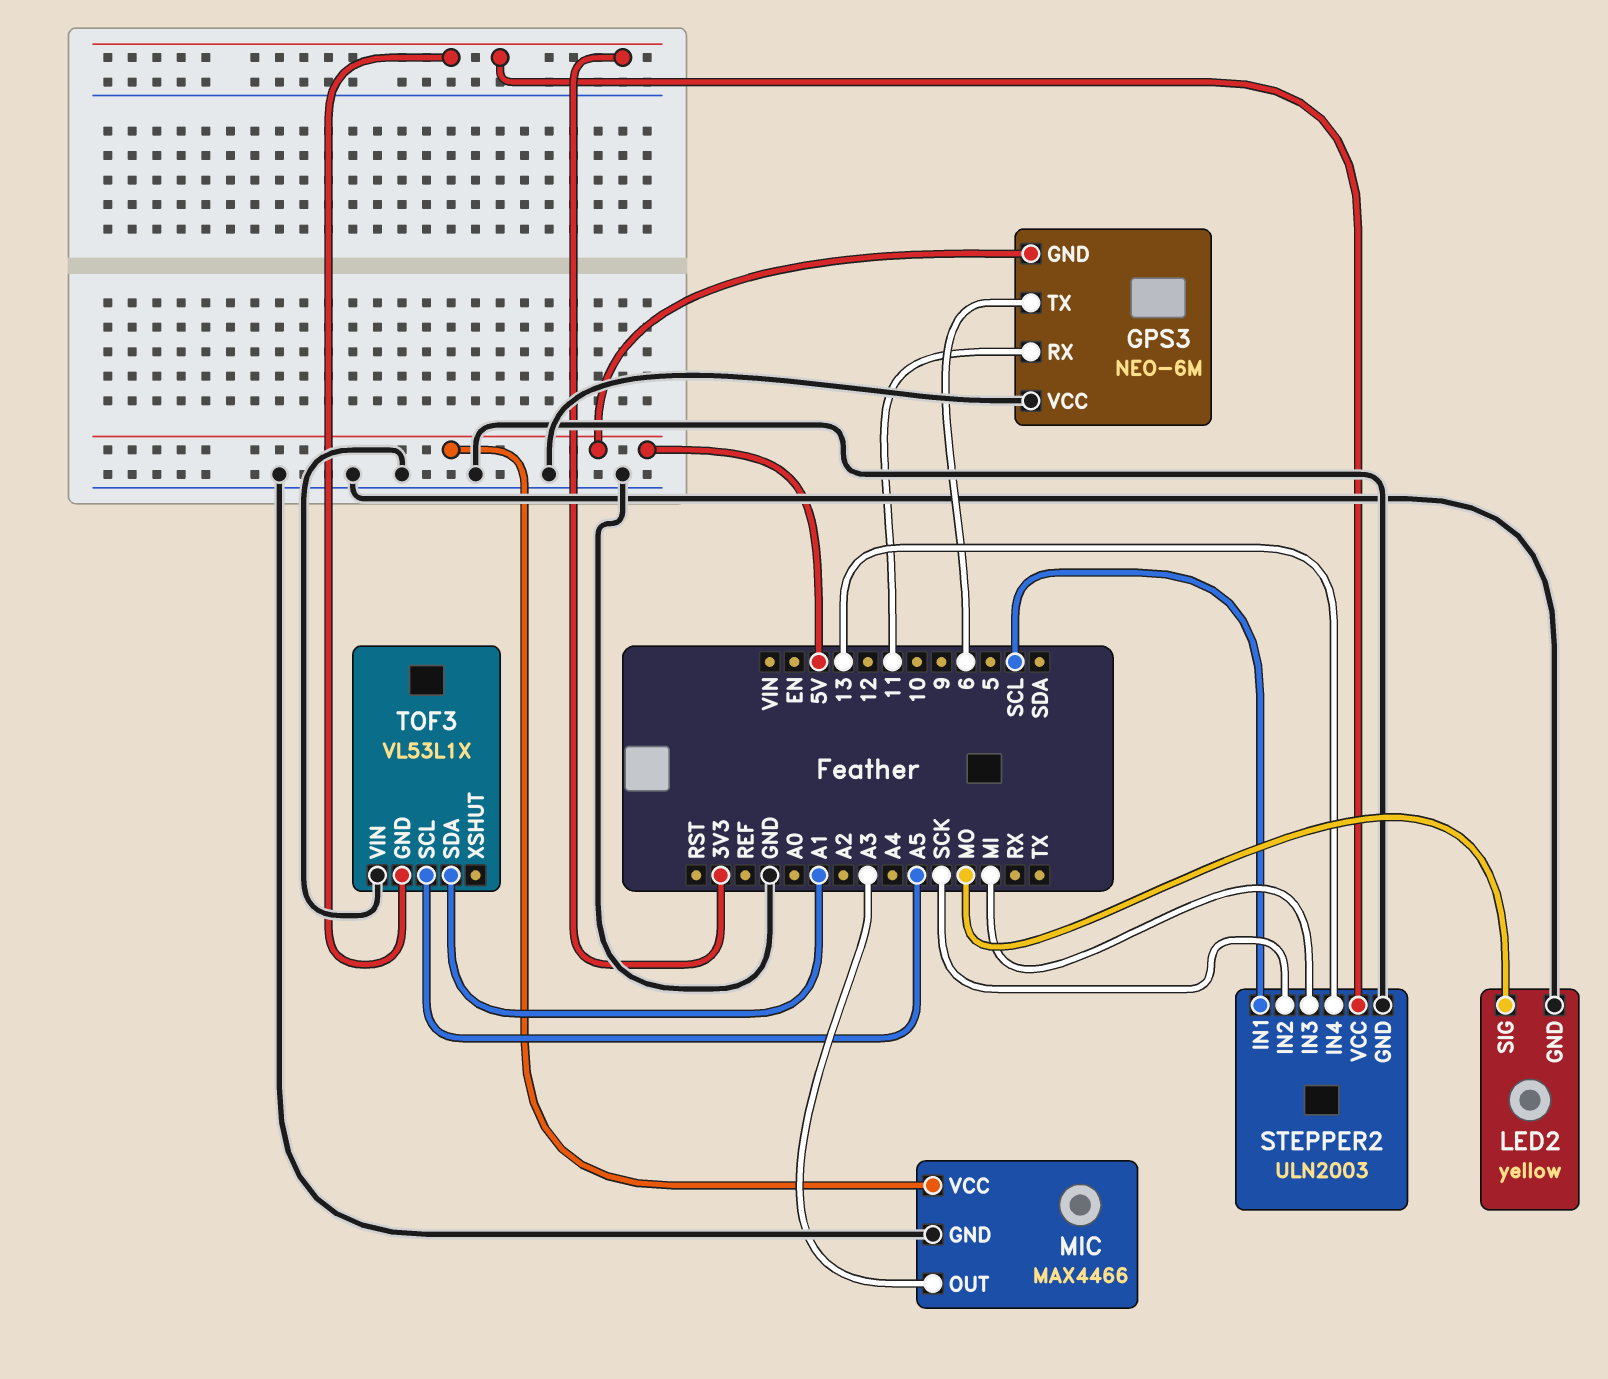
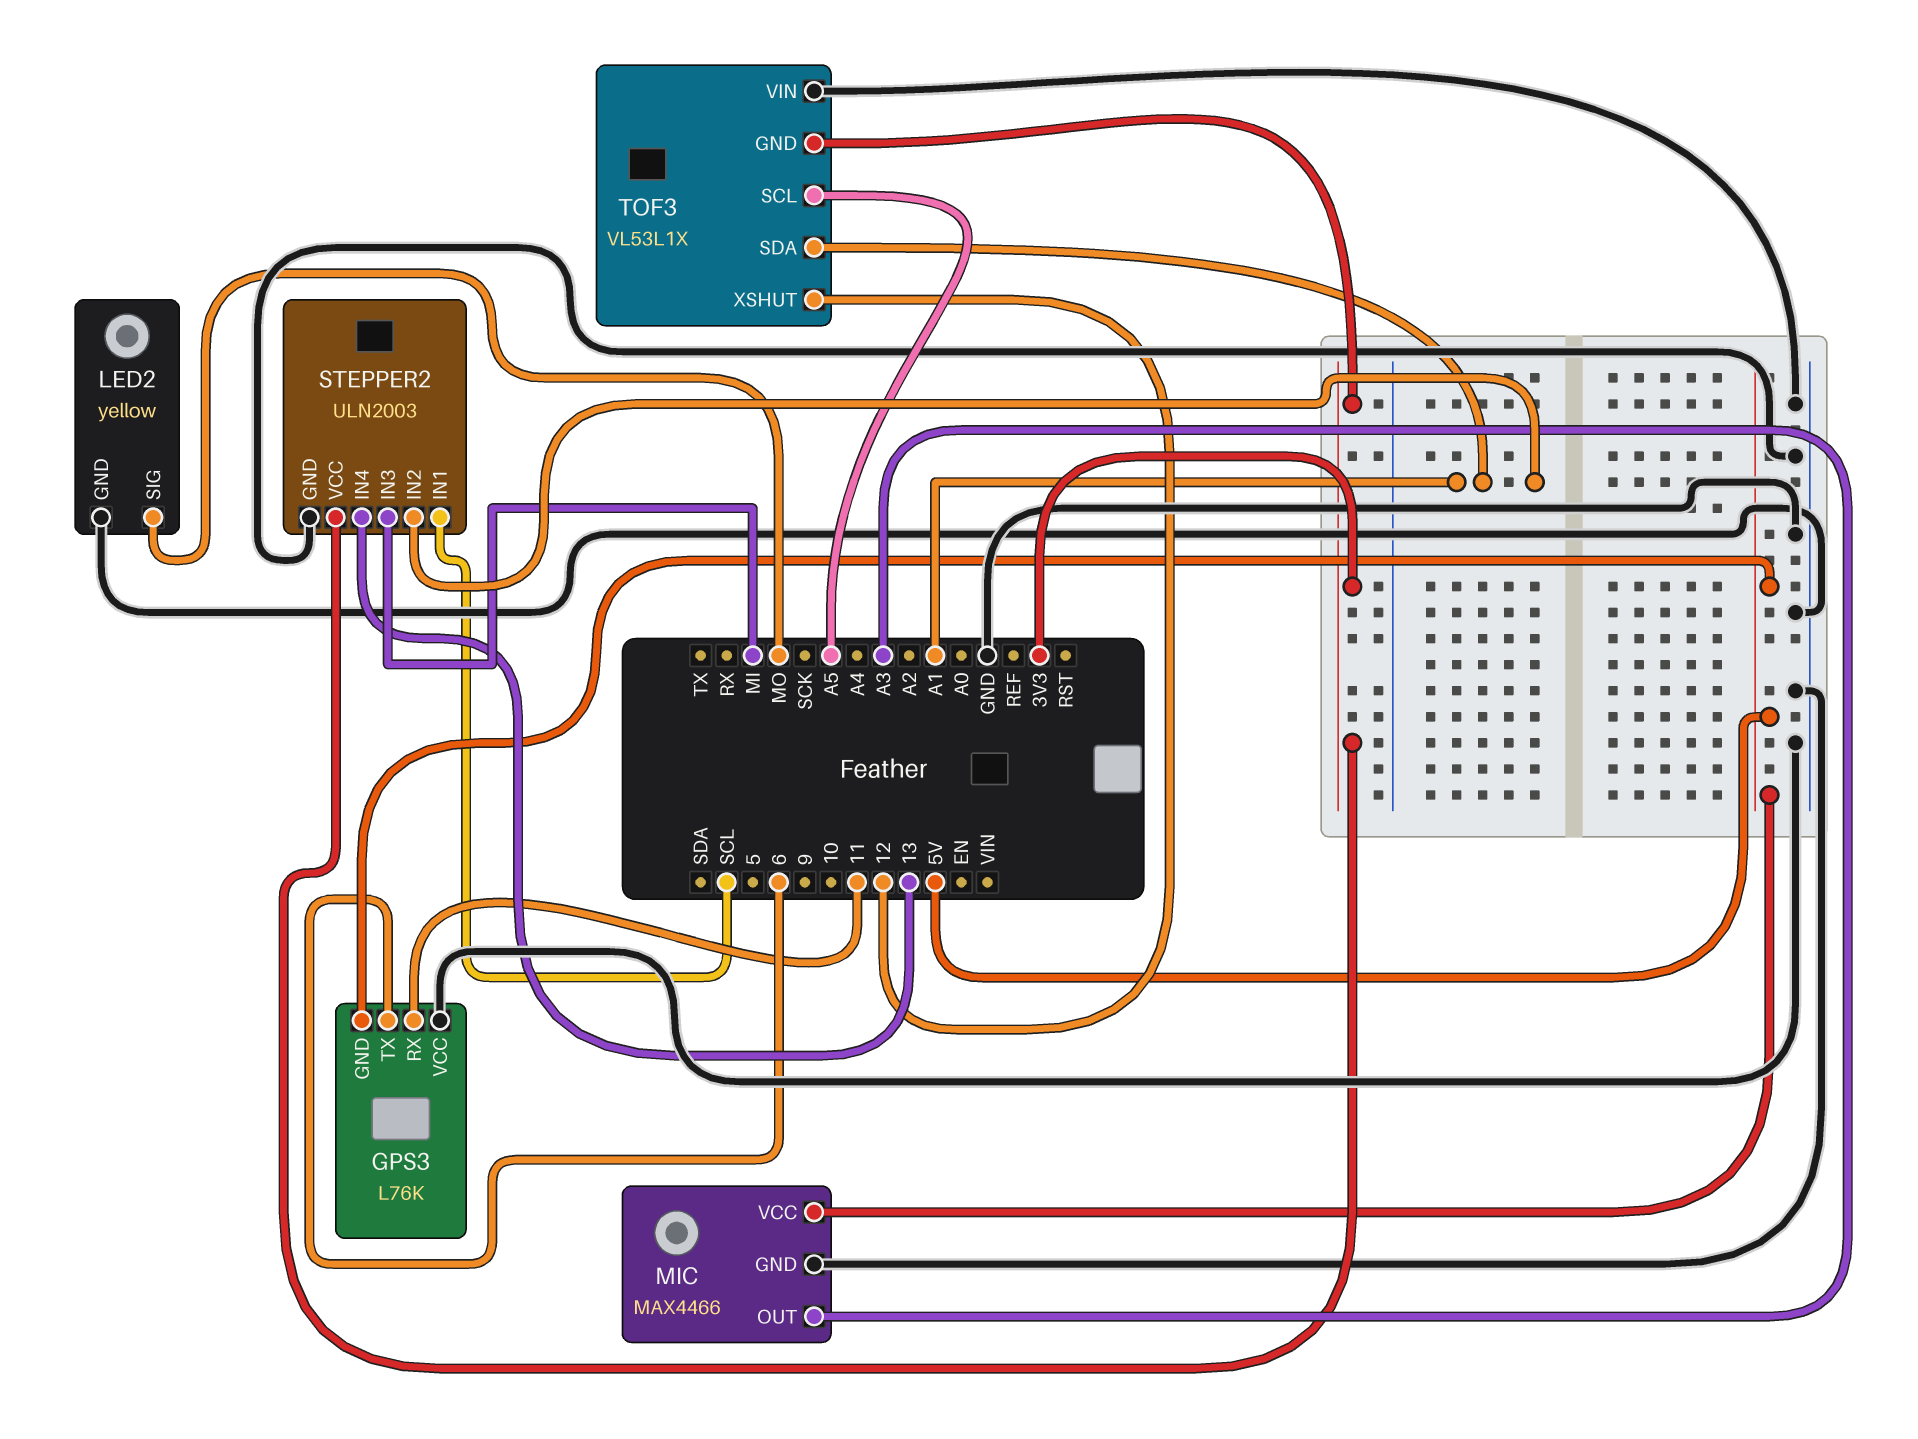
GPS3: NEO-6M -> L76K
STEPPER2 pin IN2: SCK -> A1
TOF3 pin XSHUT: none -> 12

